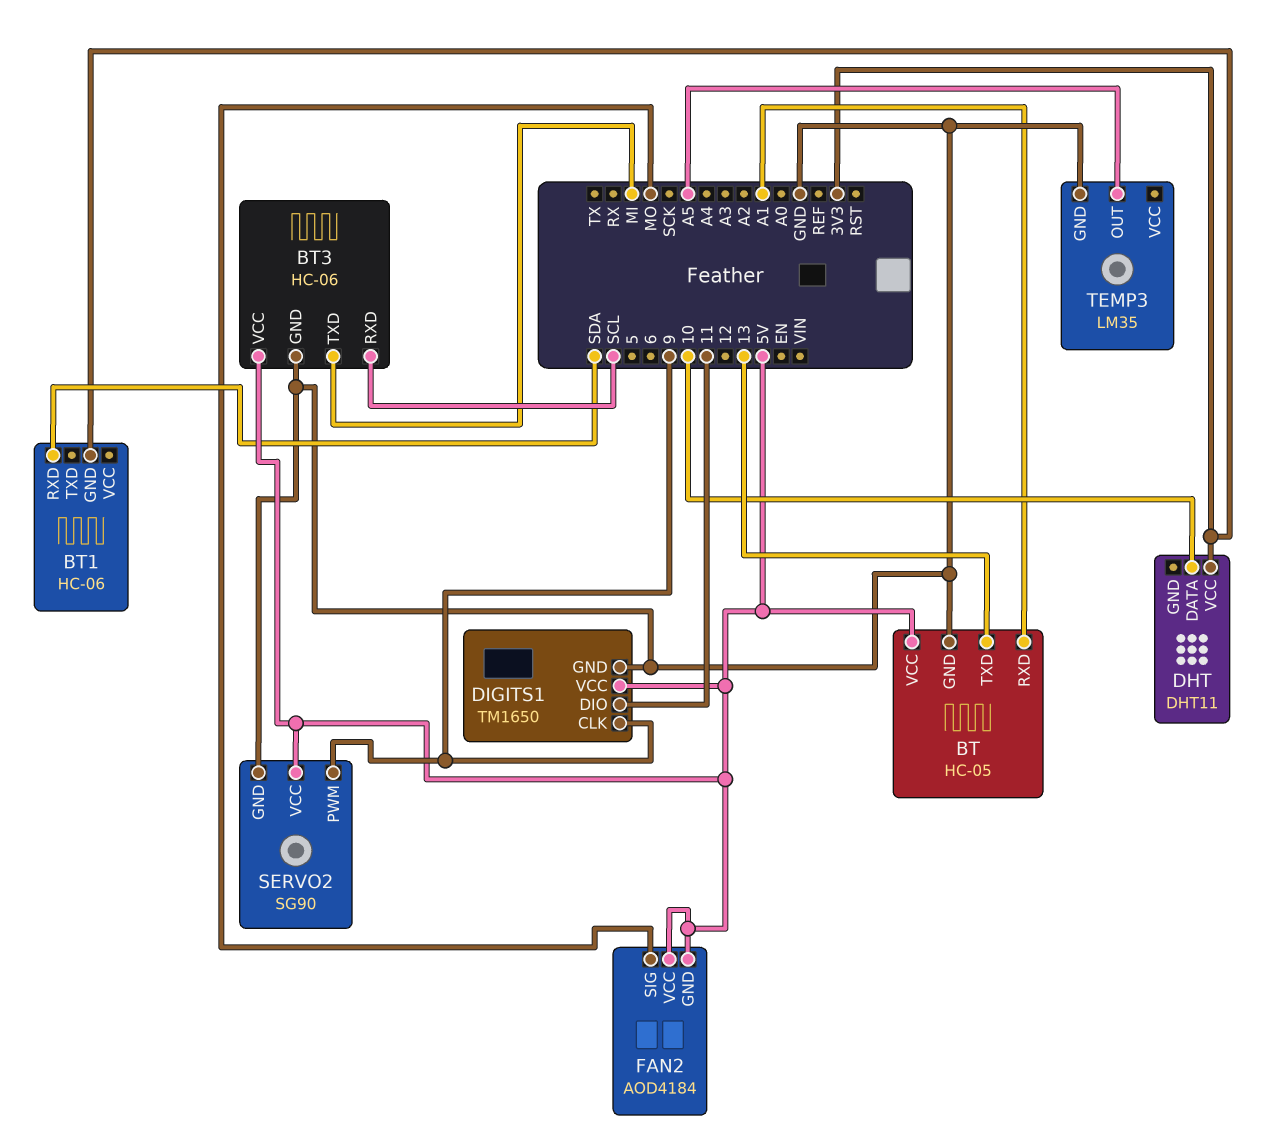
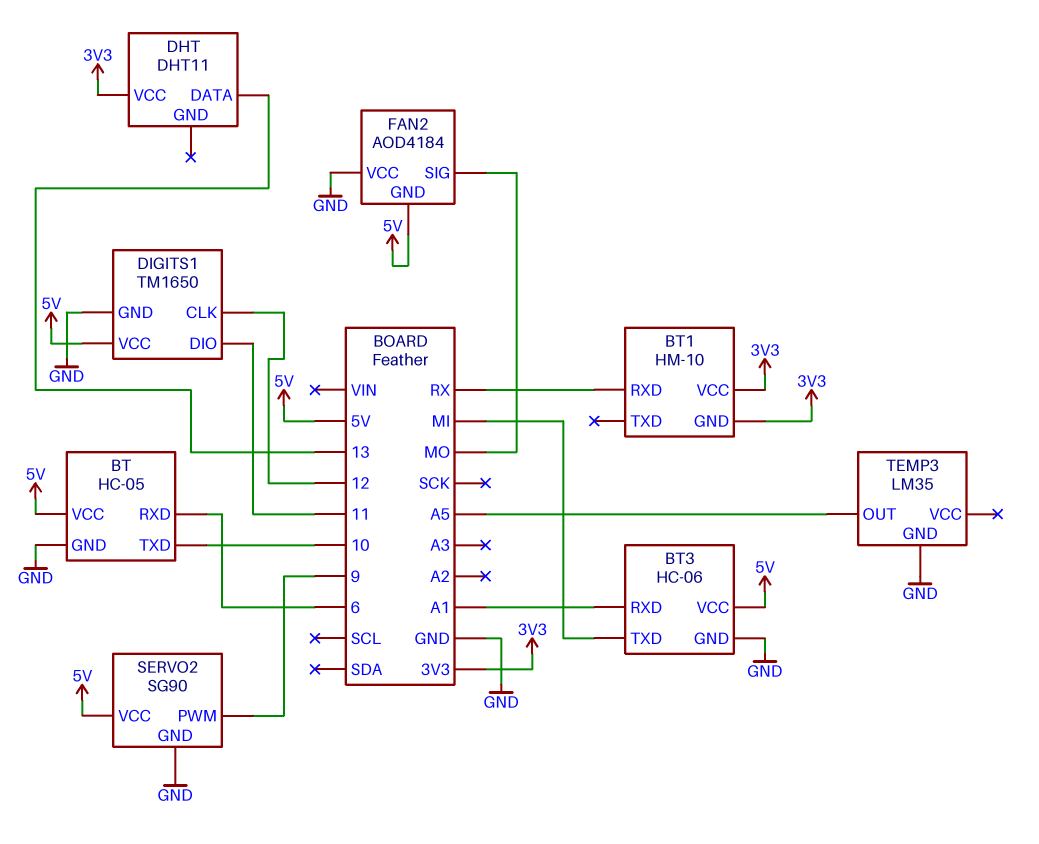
BT pin RXD: A1 -> 6
BT pin TXD: 13 -> 10
BT1: HC-06 -> HM-10
BT1 pin RXD: SDA -> RX
BT1 pin VCC: none -> 3V3
BT3 pin RXD: SCL -> A1
DHT pin DATA: 10 -> 13
DIGITS1 pin CLK: 9 -> 12
FAN2 pin VCC: 5V -> GND

